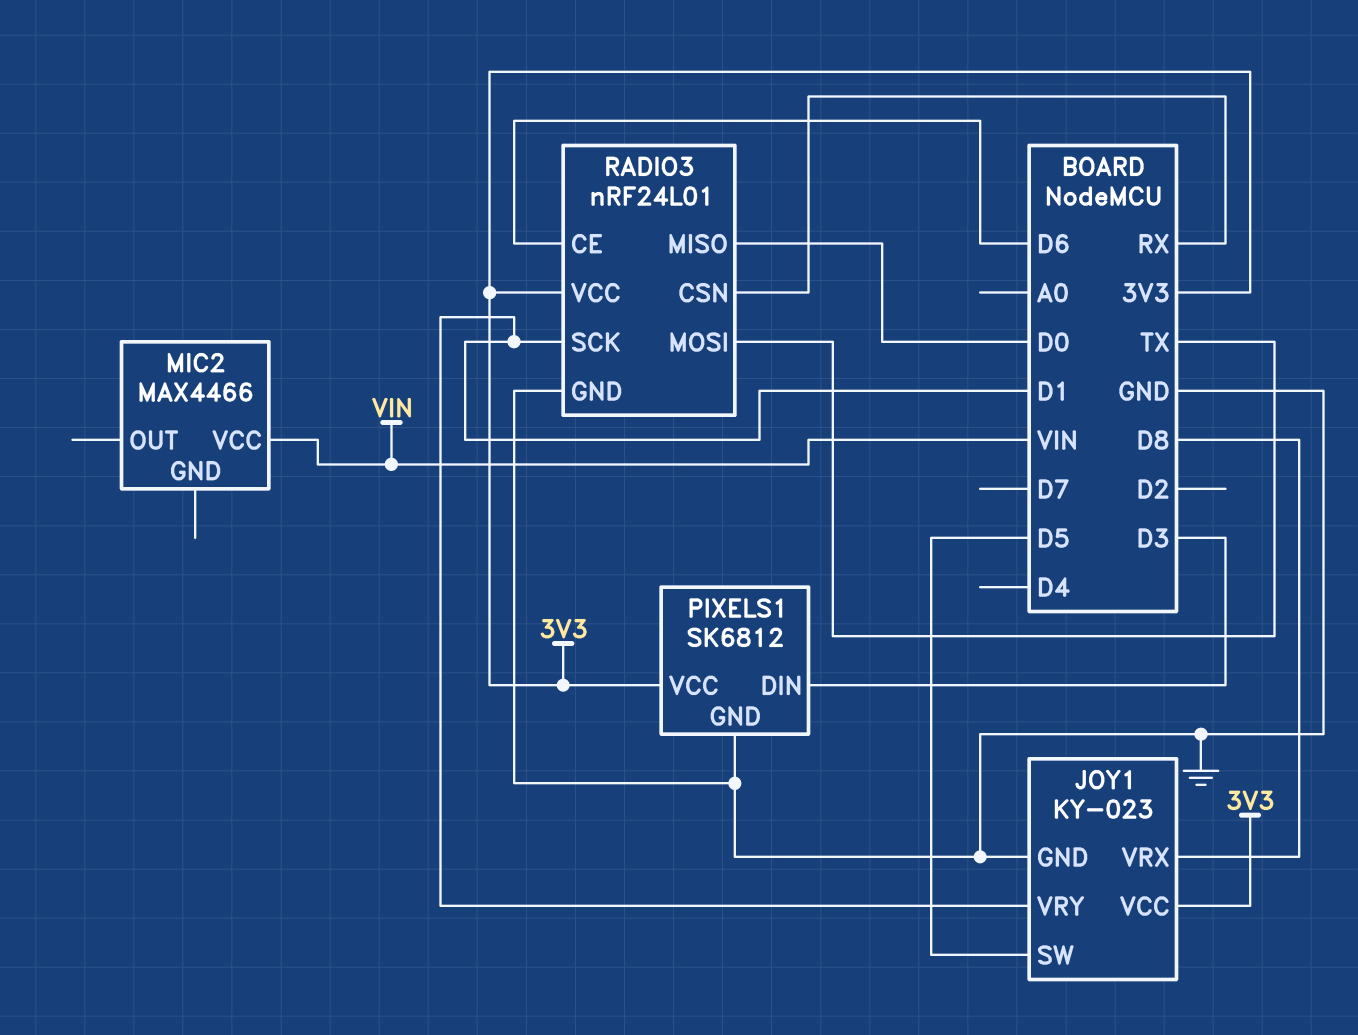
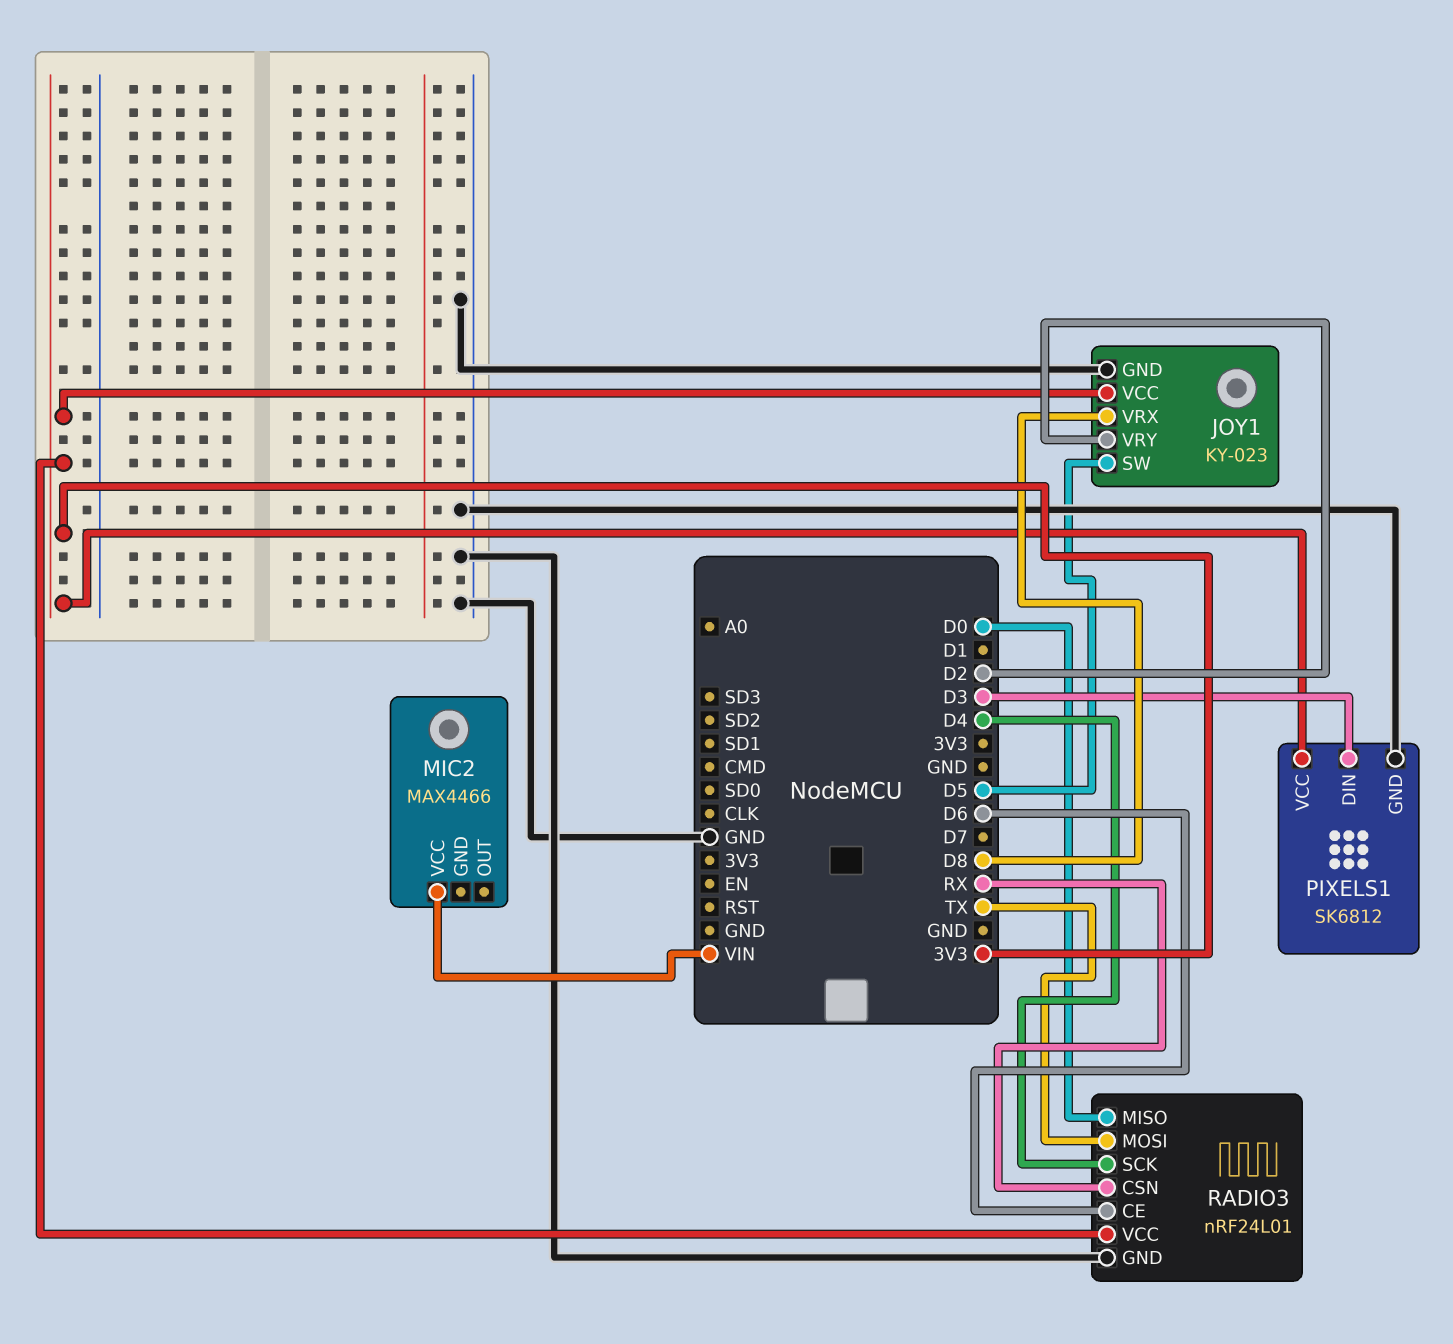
JOY1 pin VRY: D1 -> D2
RADIO3 pin SCK: D1 -> D4

